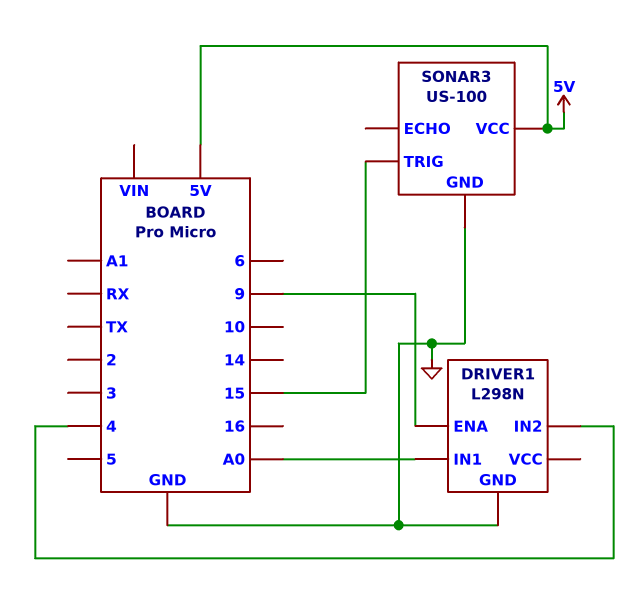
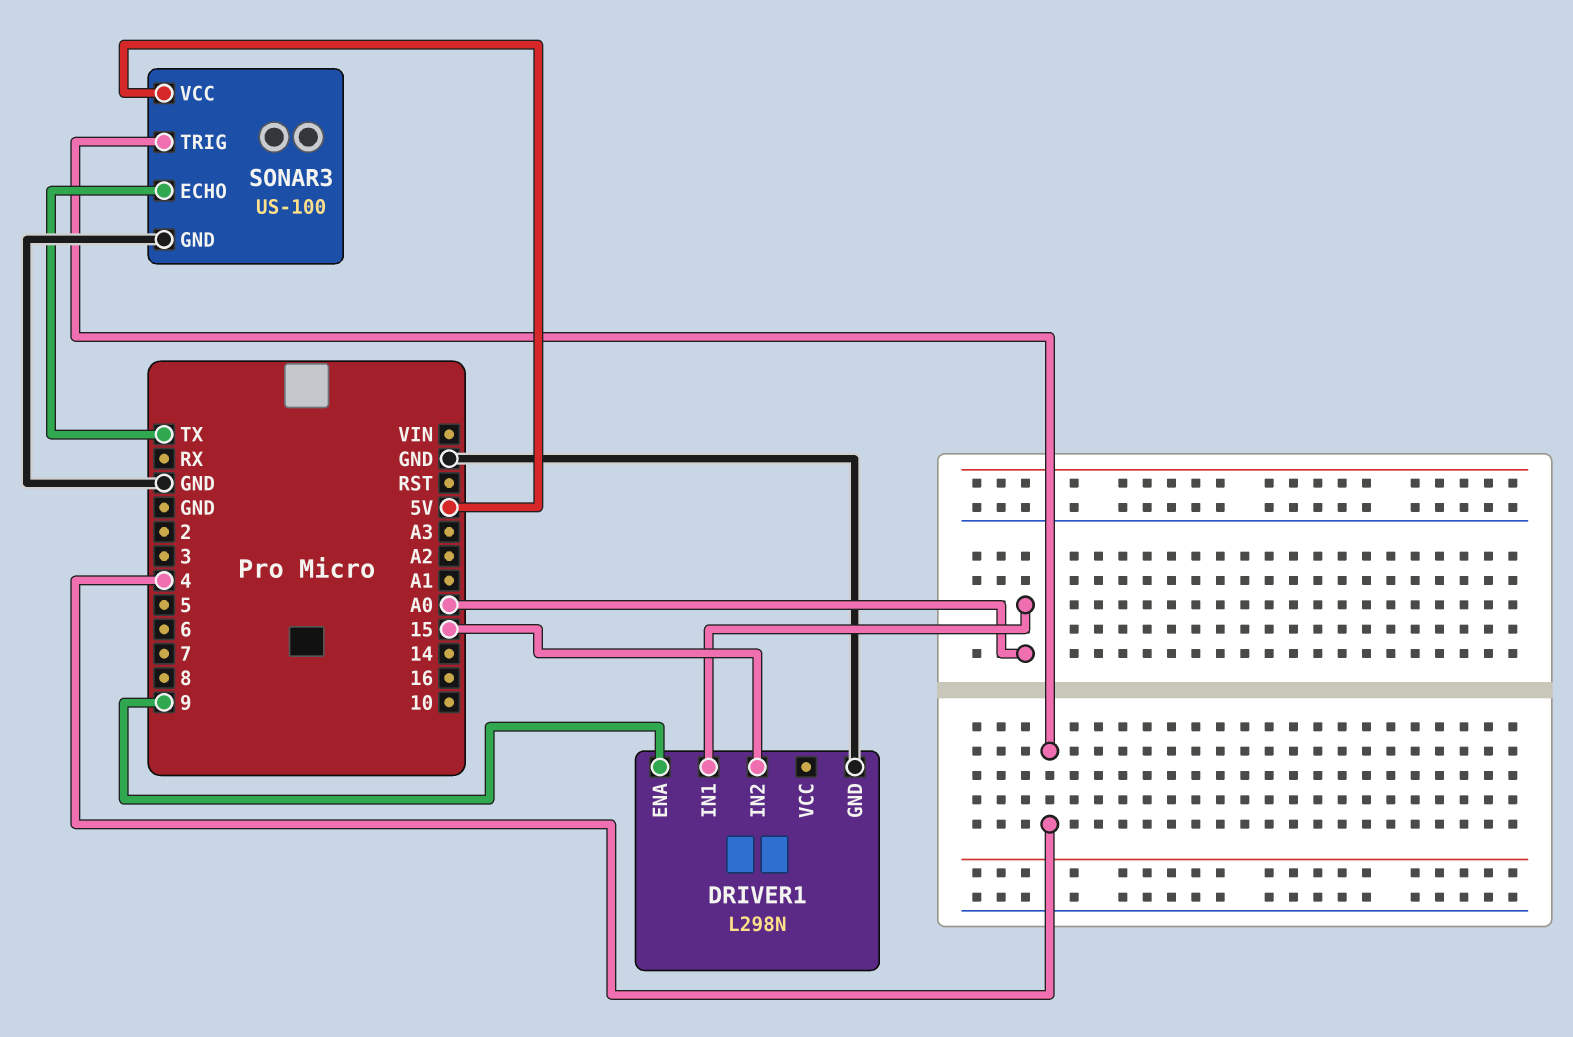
DRIVER1 pin IN2: 4 -> 15
SONAR3 pin ECHO: none -> TX
SONAR3 pin TRIG: 15 -> 4

